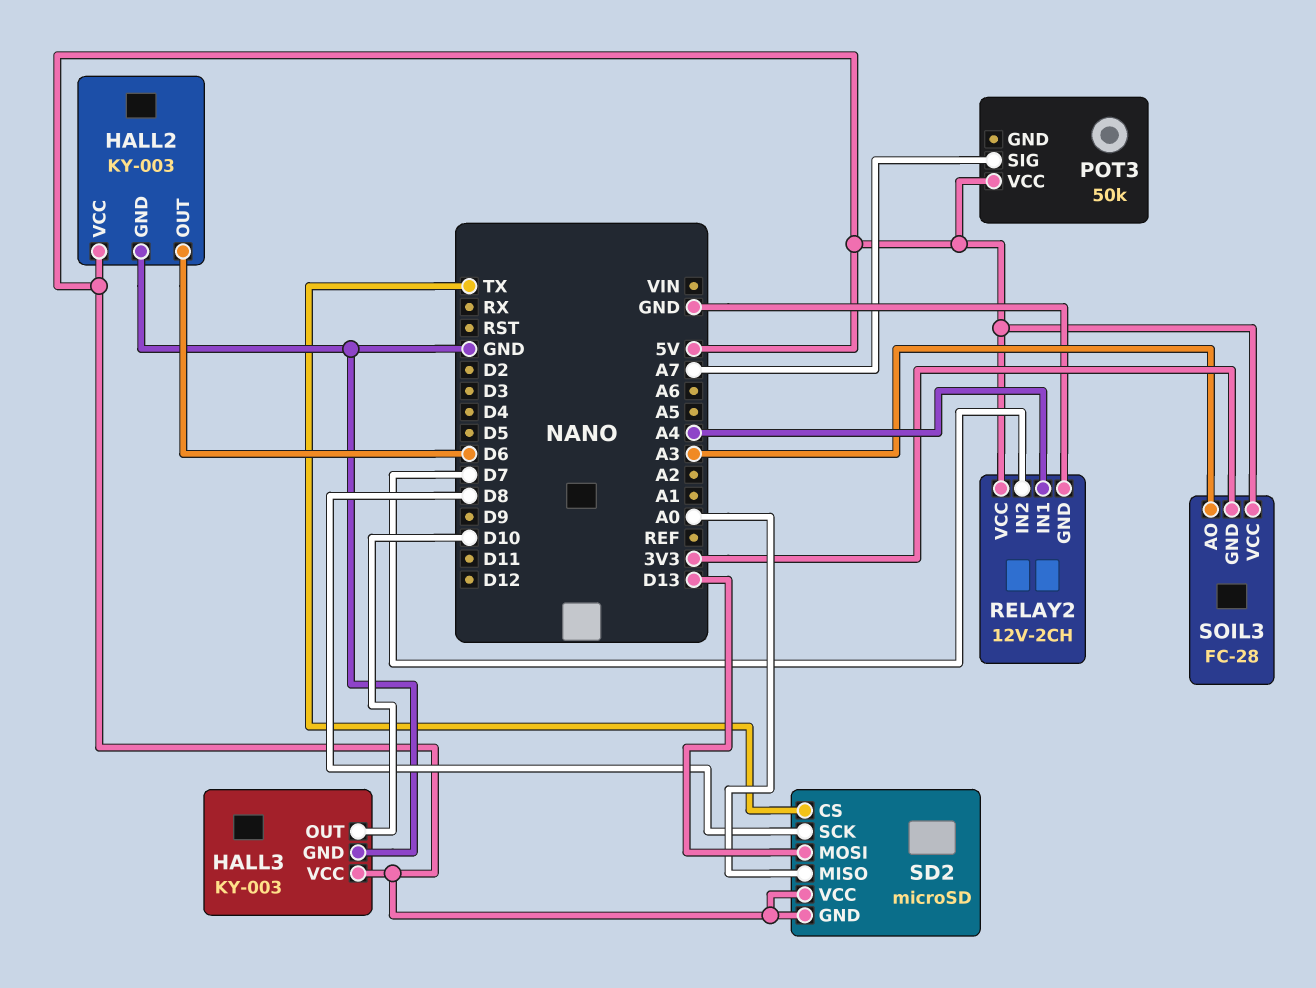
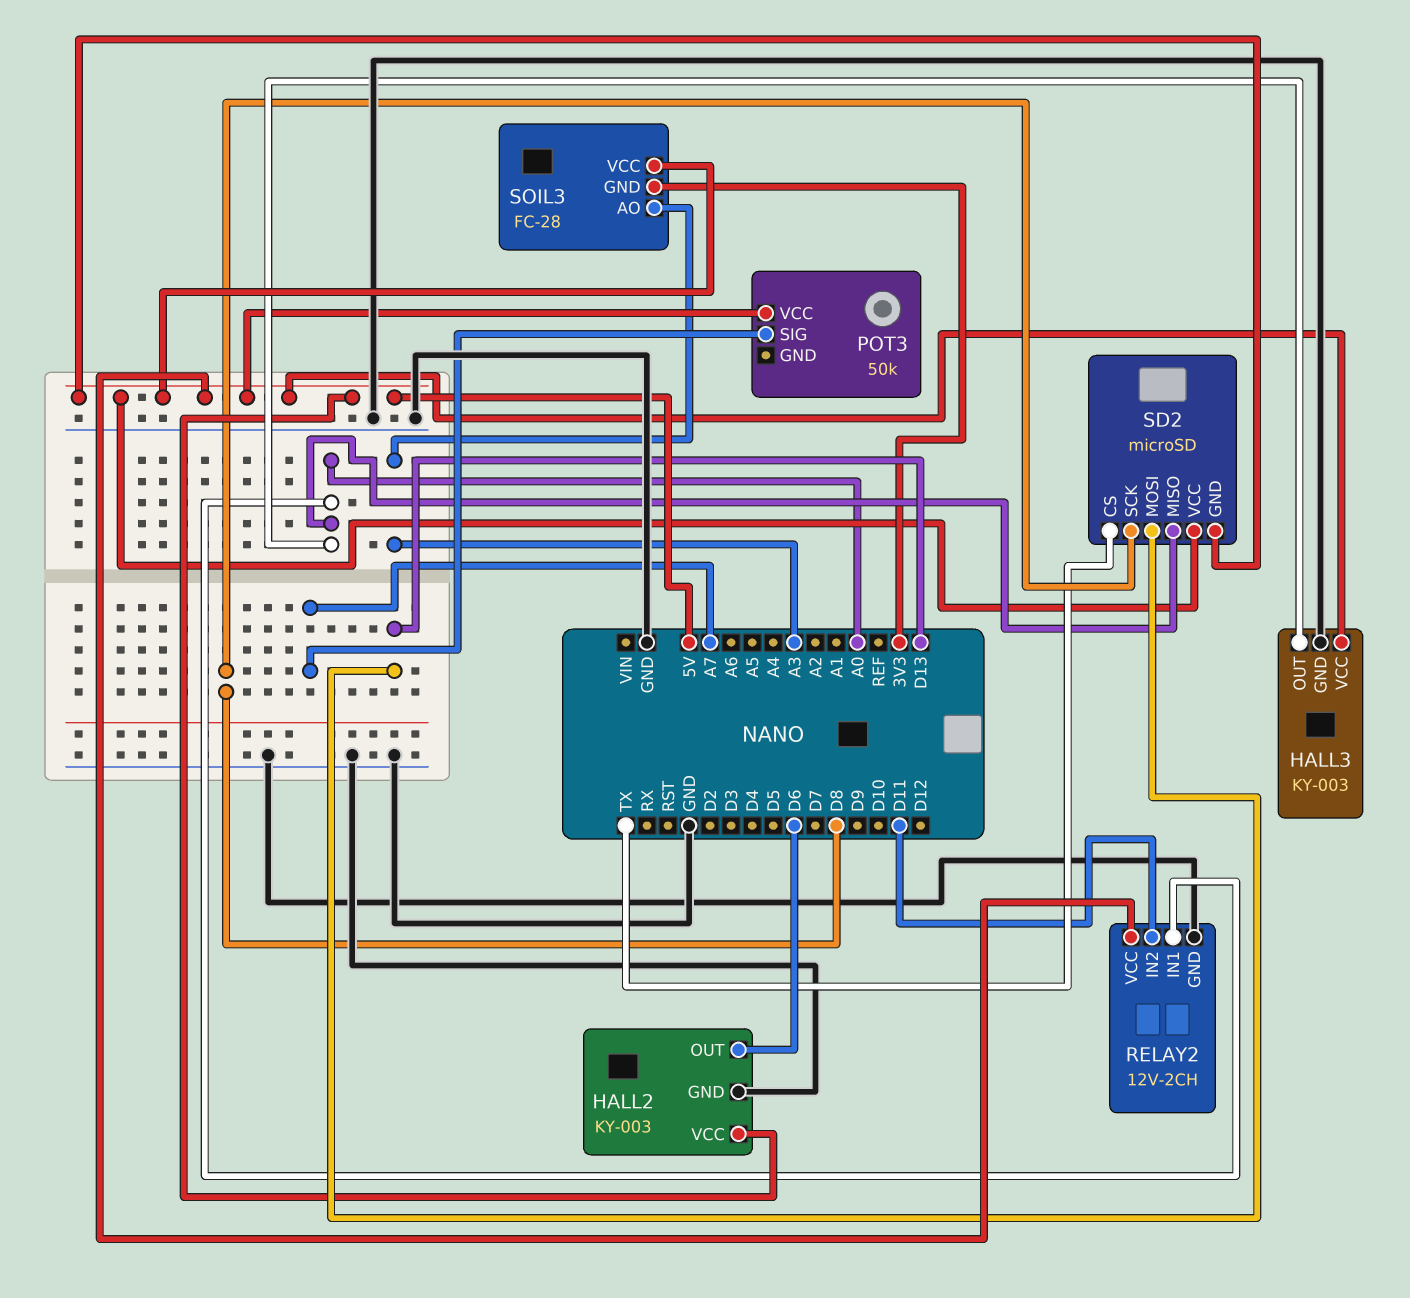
HALL3 pin OUT: D10 -> A0
RELAY2 pin IN1: A4 -> A0
RELAY2 pin IN2: D7 -> D11

